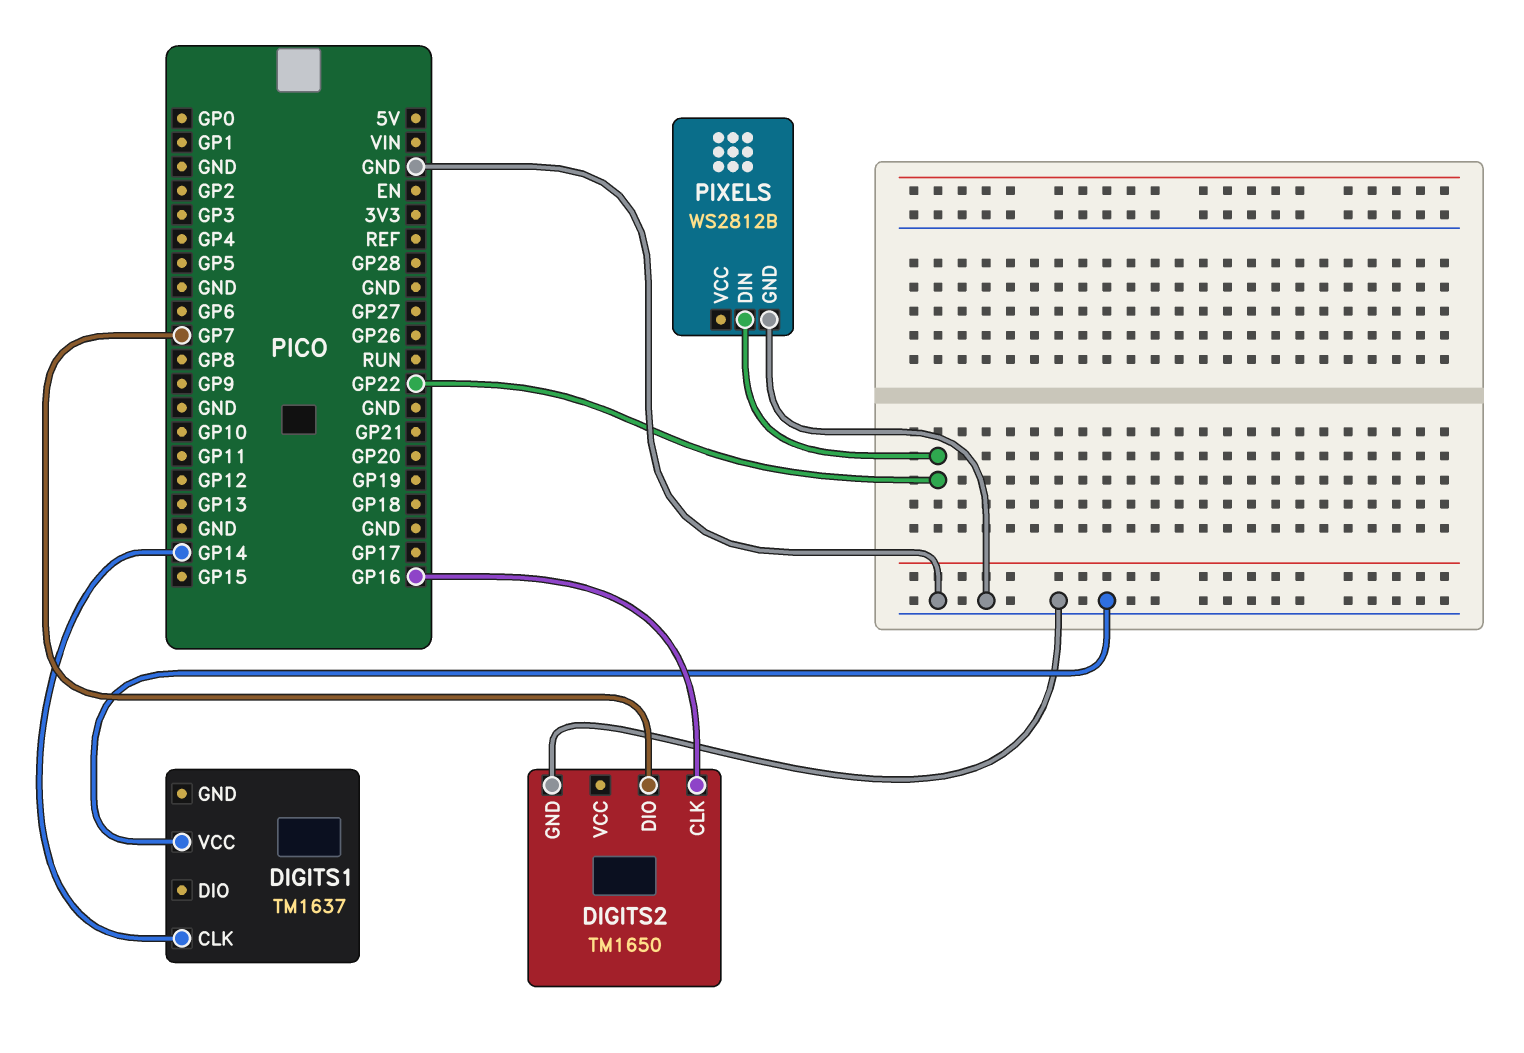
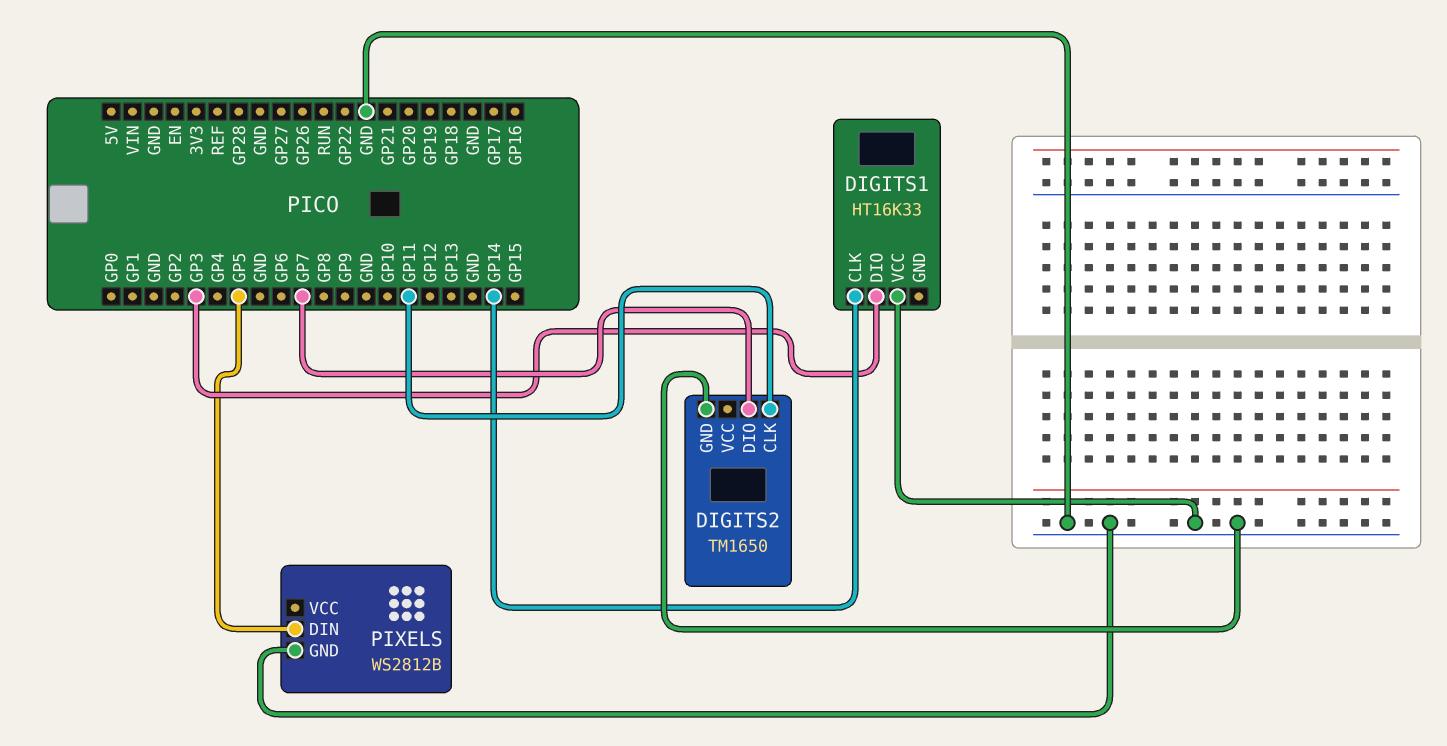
DIGITS1: TM1637 -> HT16K33
DIGITS1 pin DIO: none -> GP3
DIGITS2 pin CLK: GP16 -> GP11
PIXELS pin DIN: GP22 -> GP5

